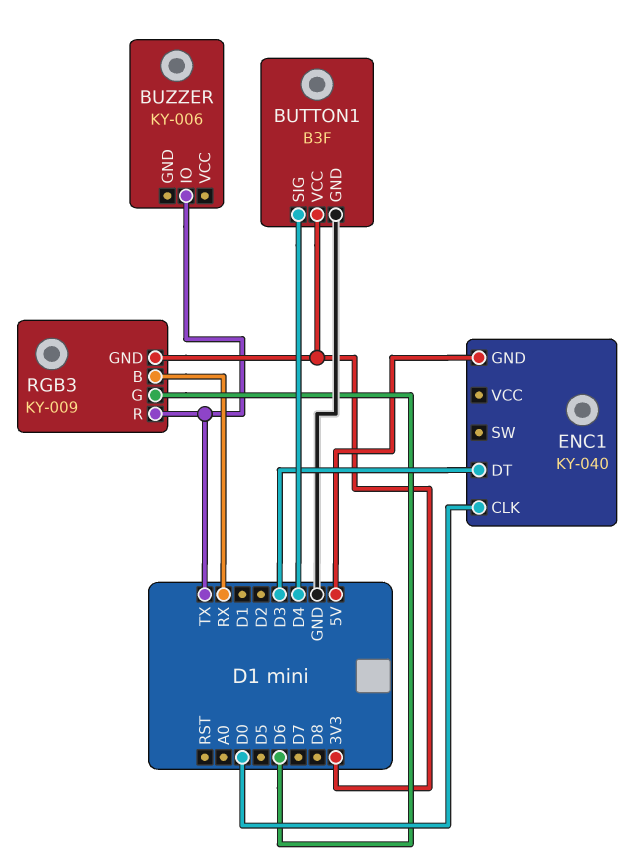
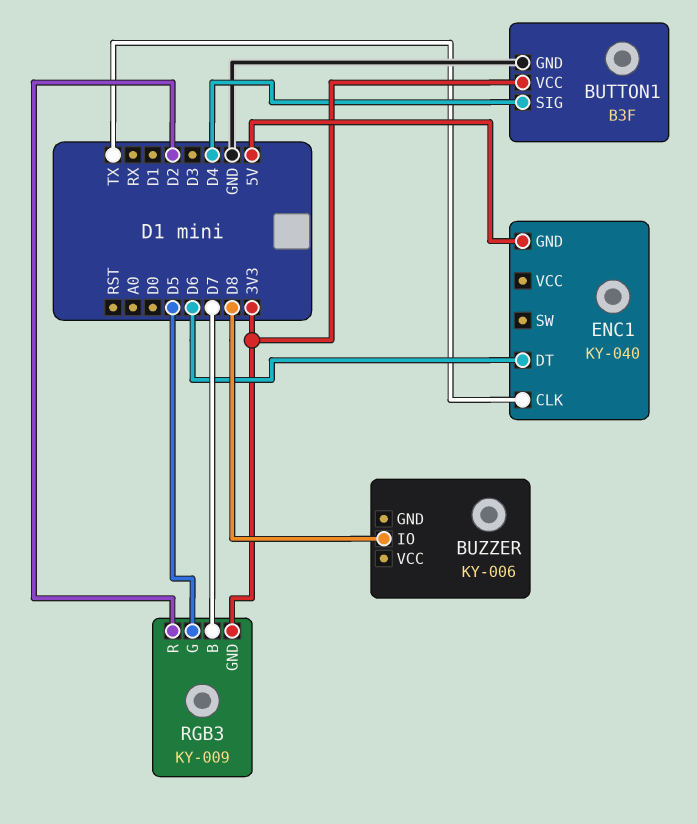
BUZZER pin IO: TX -> D8
ENC1 pin CLK: D0 -> TX
ENC1 pin DT: D3 -> D6
RGB3 pin B: RX -> D7
RGB3 pin G: D6 -> D5
RGB3 pin R: TX -> D2

